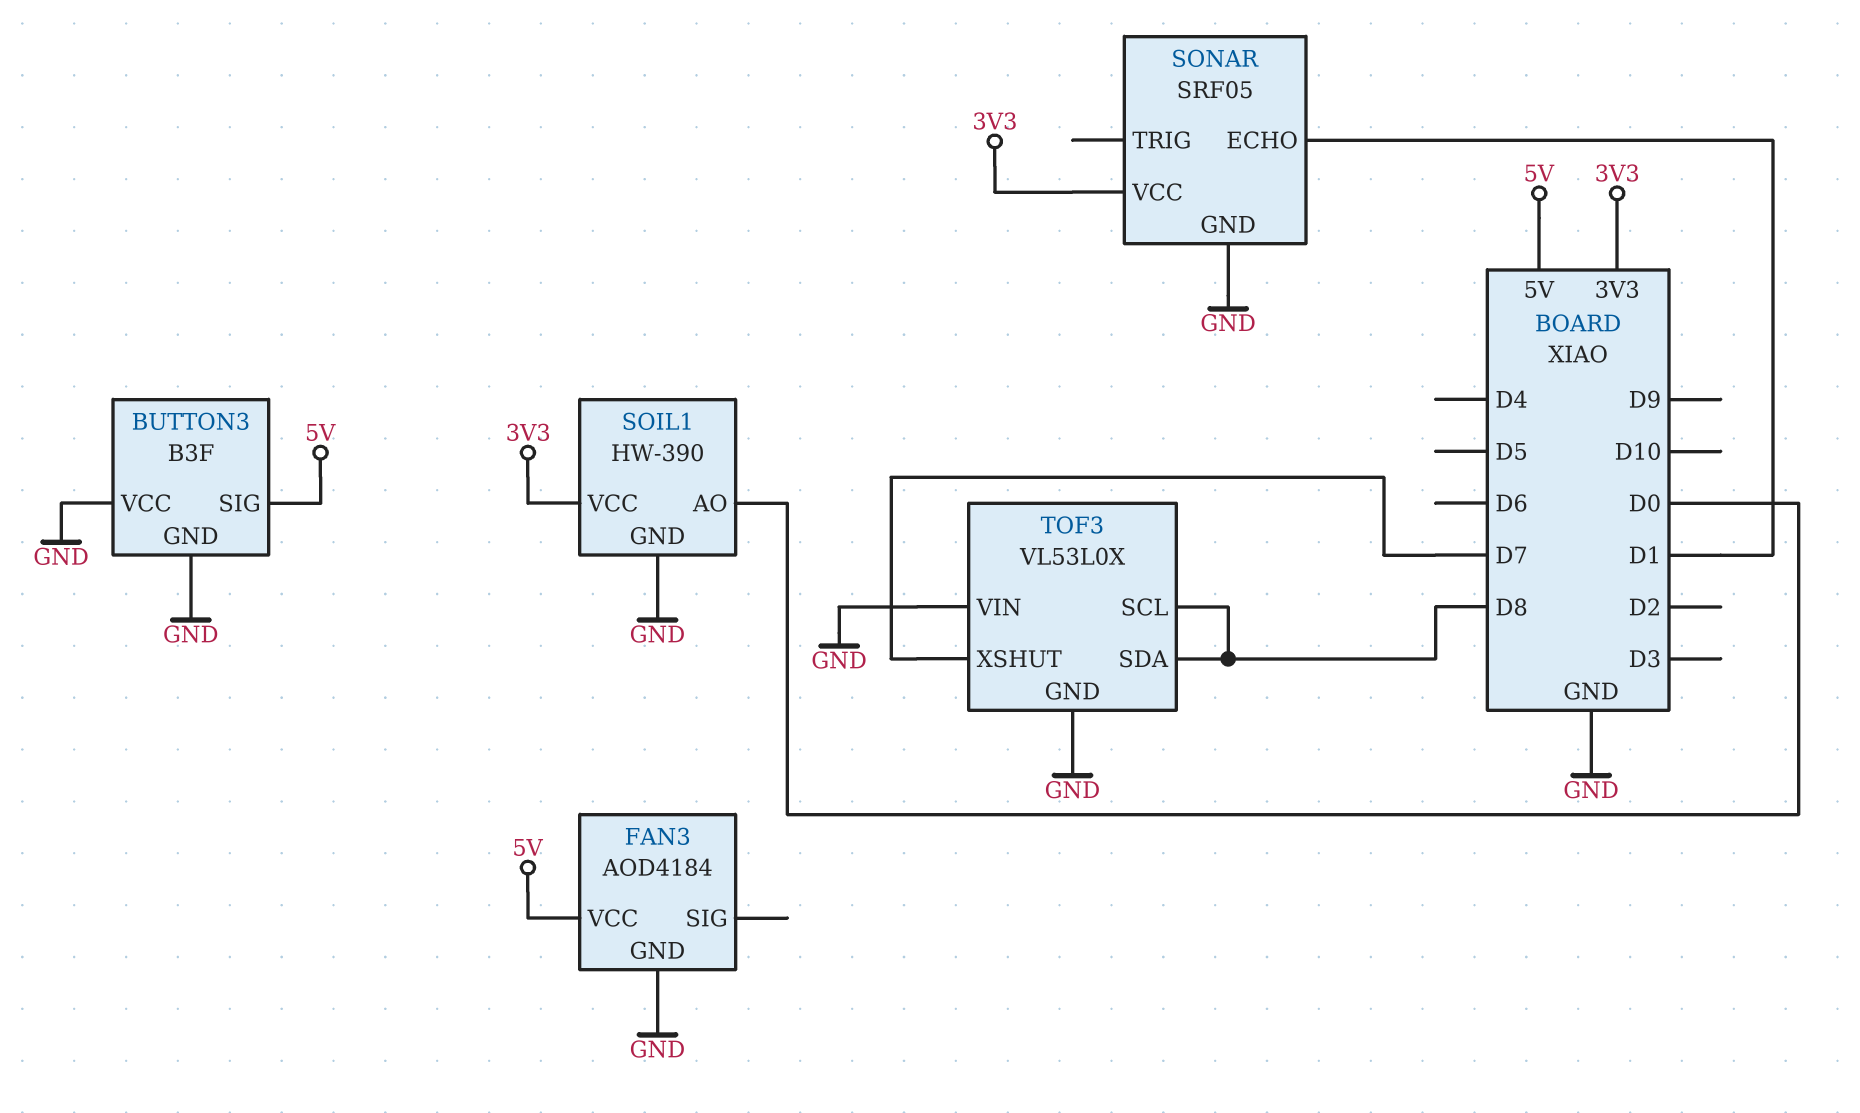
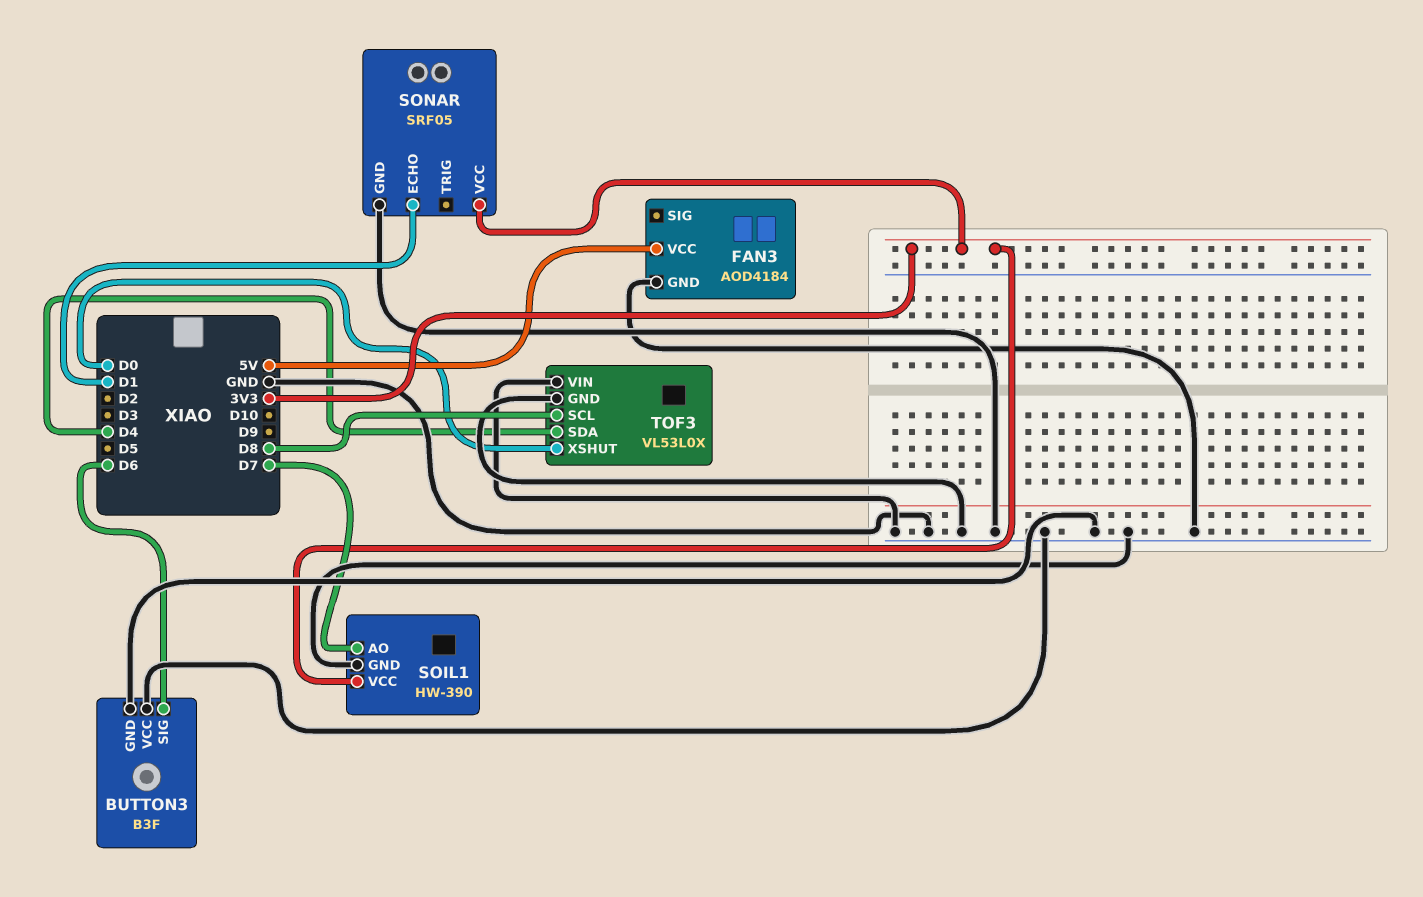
BUTTON3 pin SIG: 5V -> D6
SOIL1 pin AO: D0 -> D7
TOF3 pin SDA: D8 -> D4
TOF3 pin XSHUT: D7 -> D0

